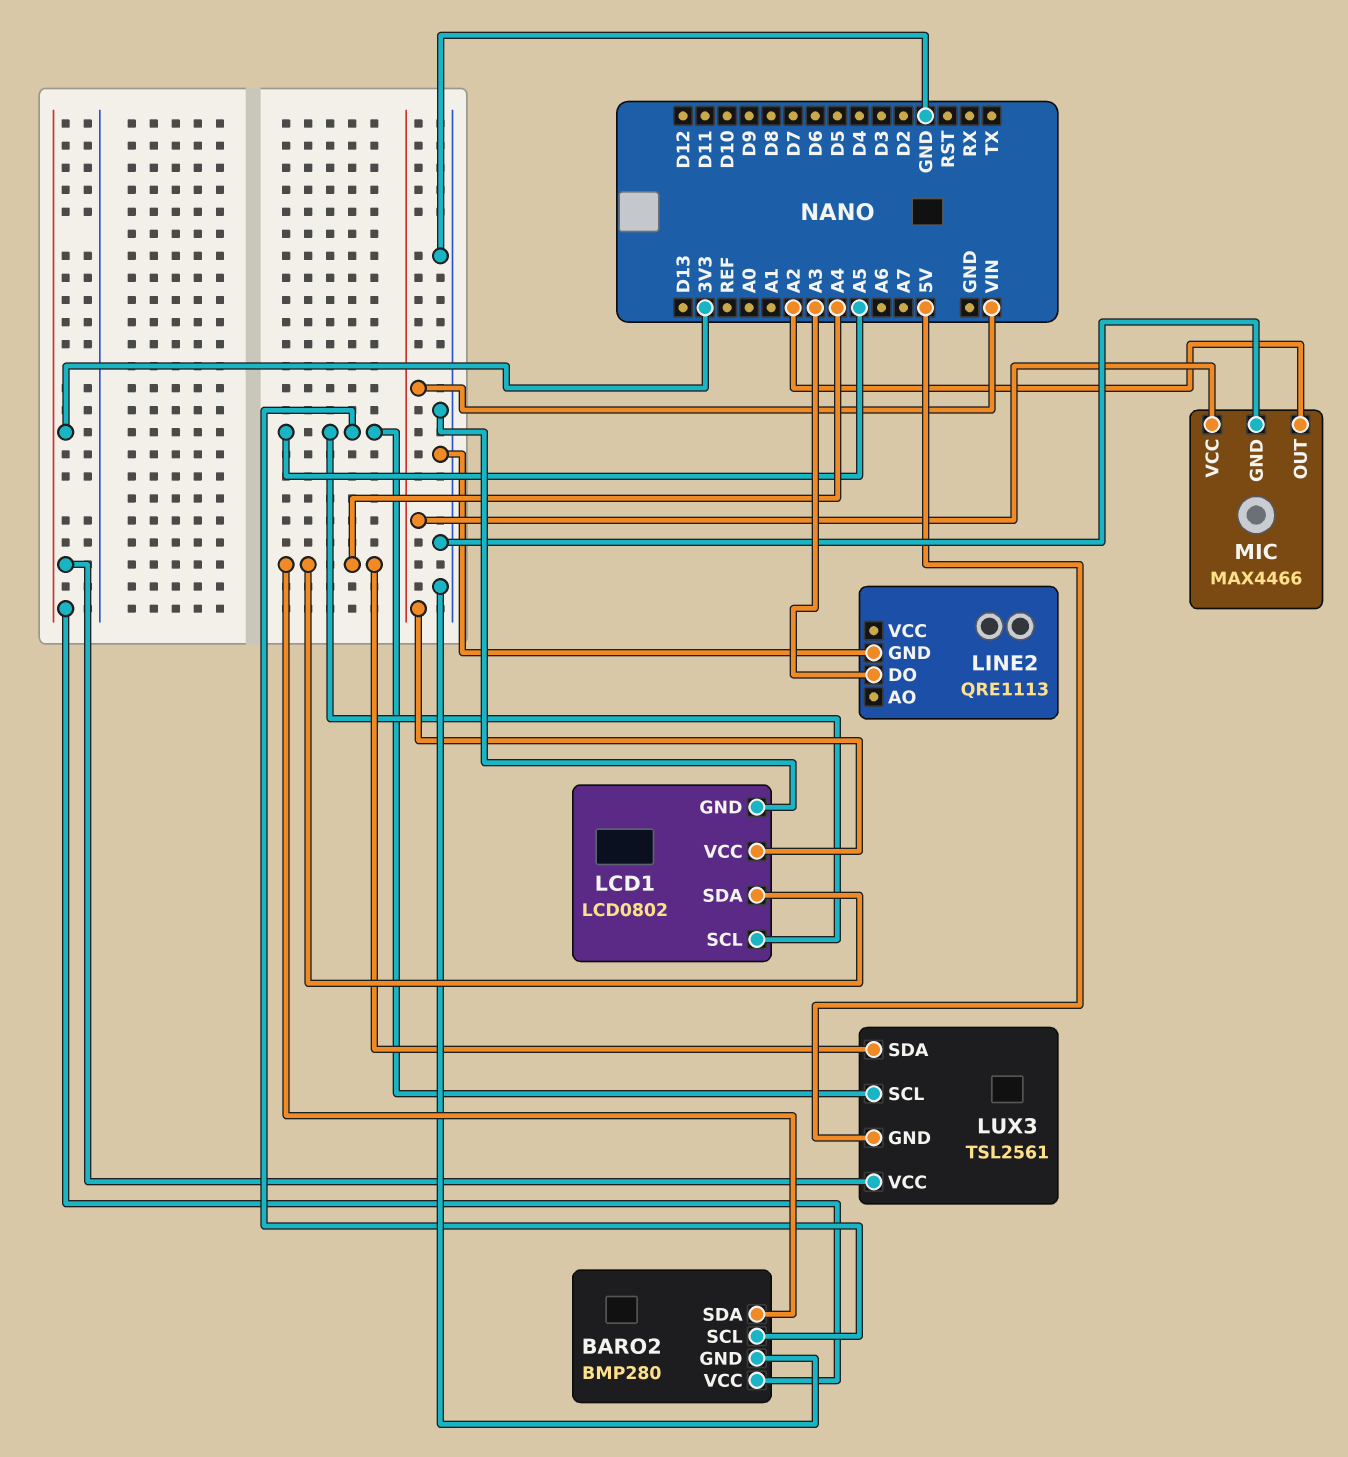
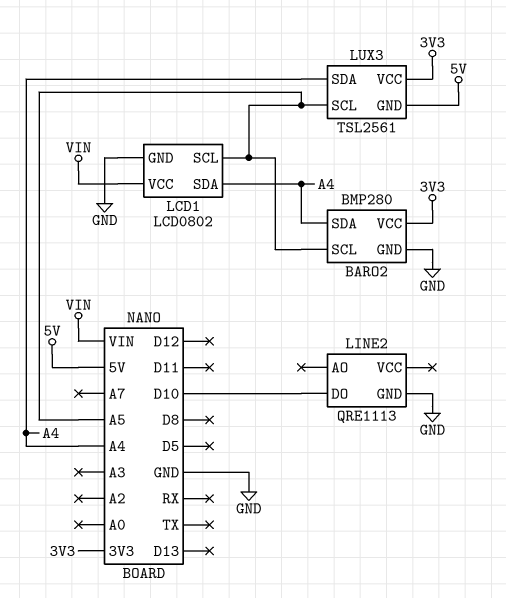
LINE2 pin DO: A3 -> D10
MIC: MAX4466 -> none
MIC pin GND: GND -> none
MIC pin OUT: A2 -> none
MIC pin VCC: VIN -> none

